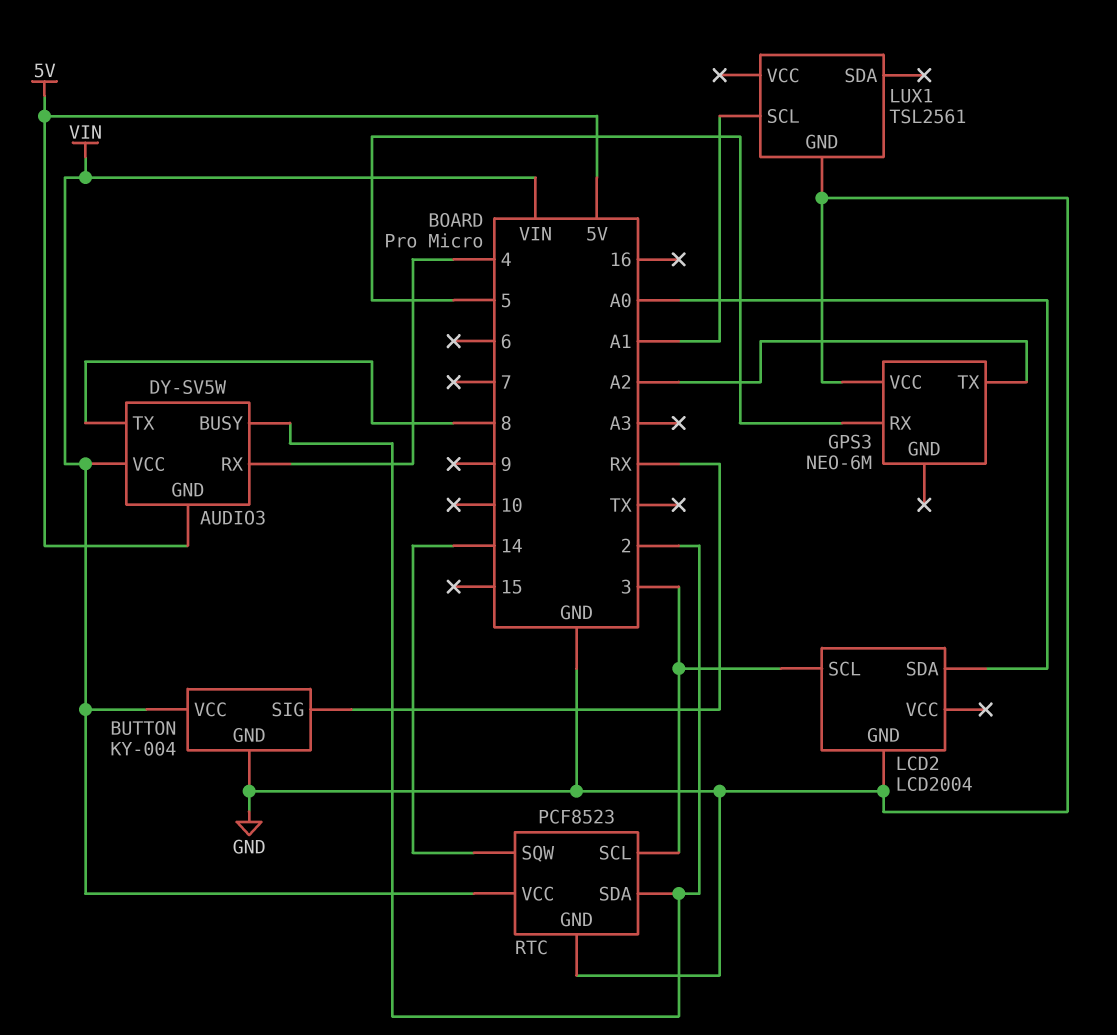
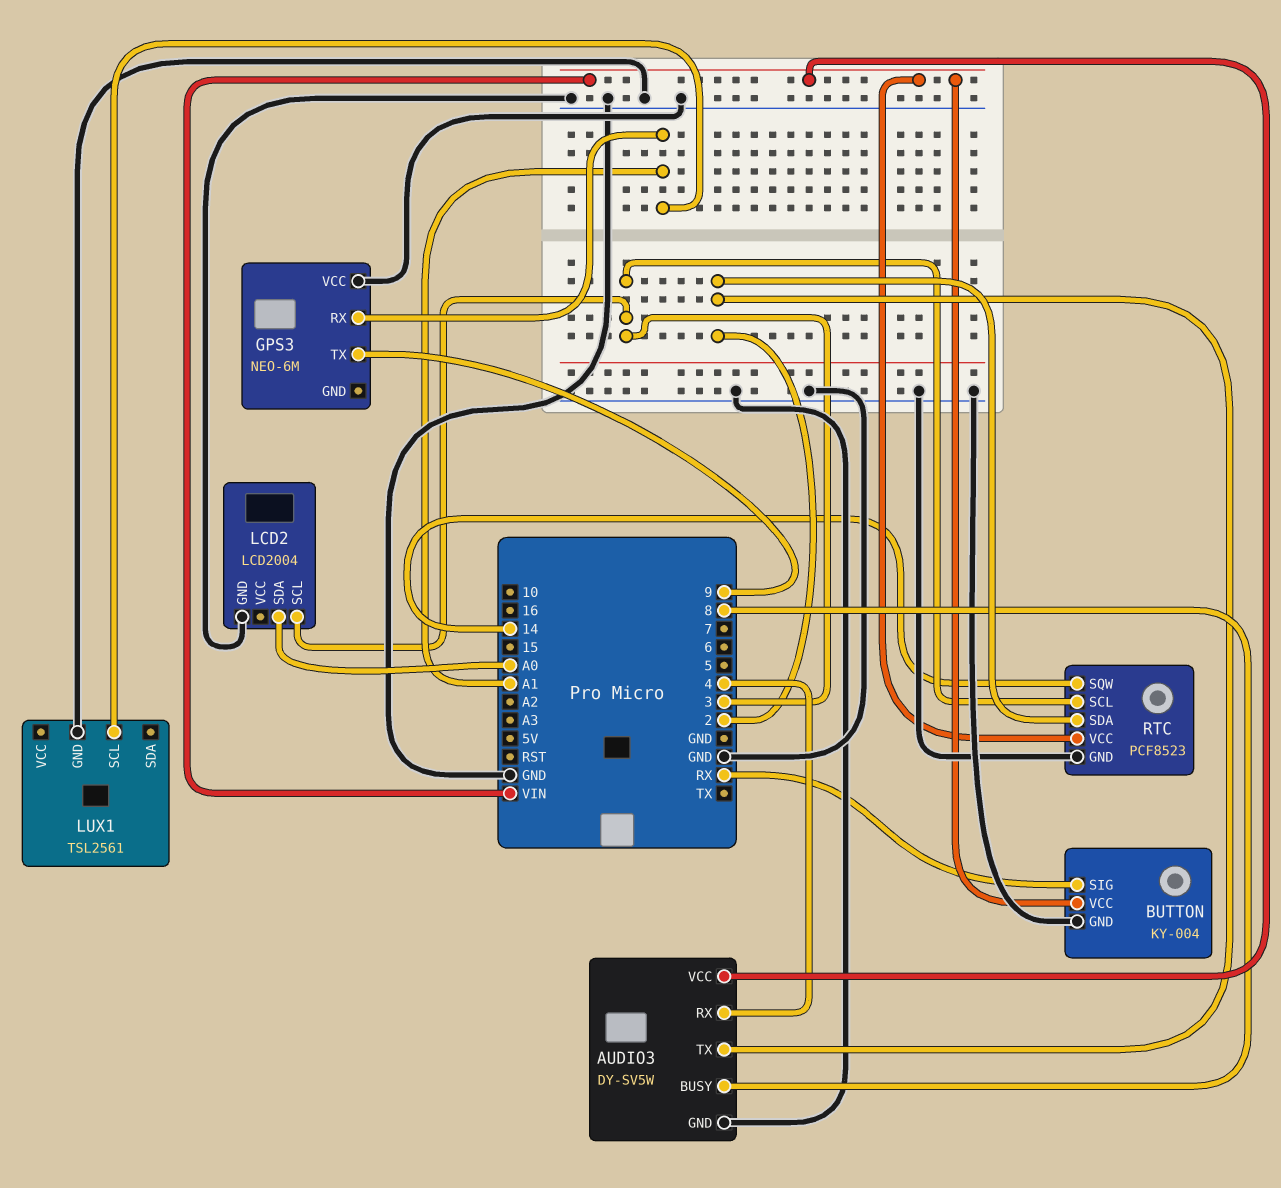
AUDIO3 pin BUSY: 2 -> 8
AUDIO3 pin GND: 5V -> GND
AUDIO3 pin TX: 8 -> 2
GPS3 pin RX: 5 -> A1
GPS3 pin TX: A2 -> 9

